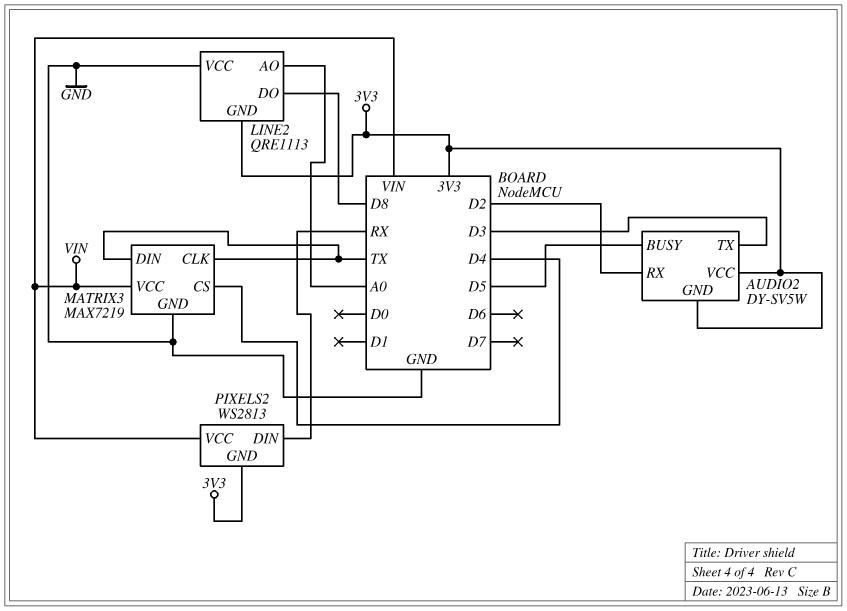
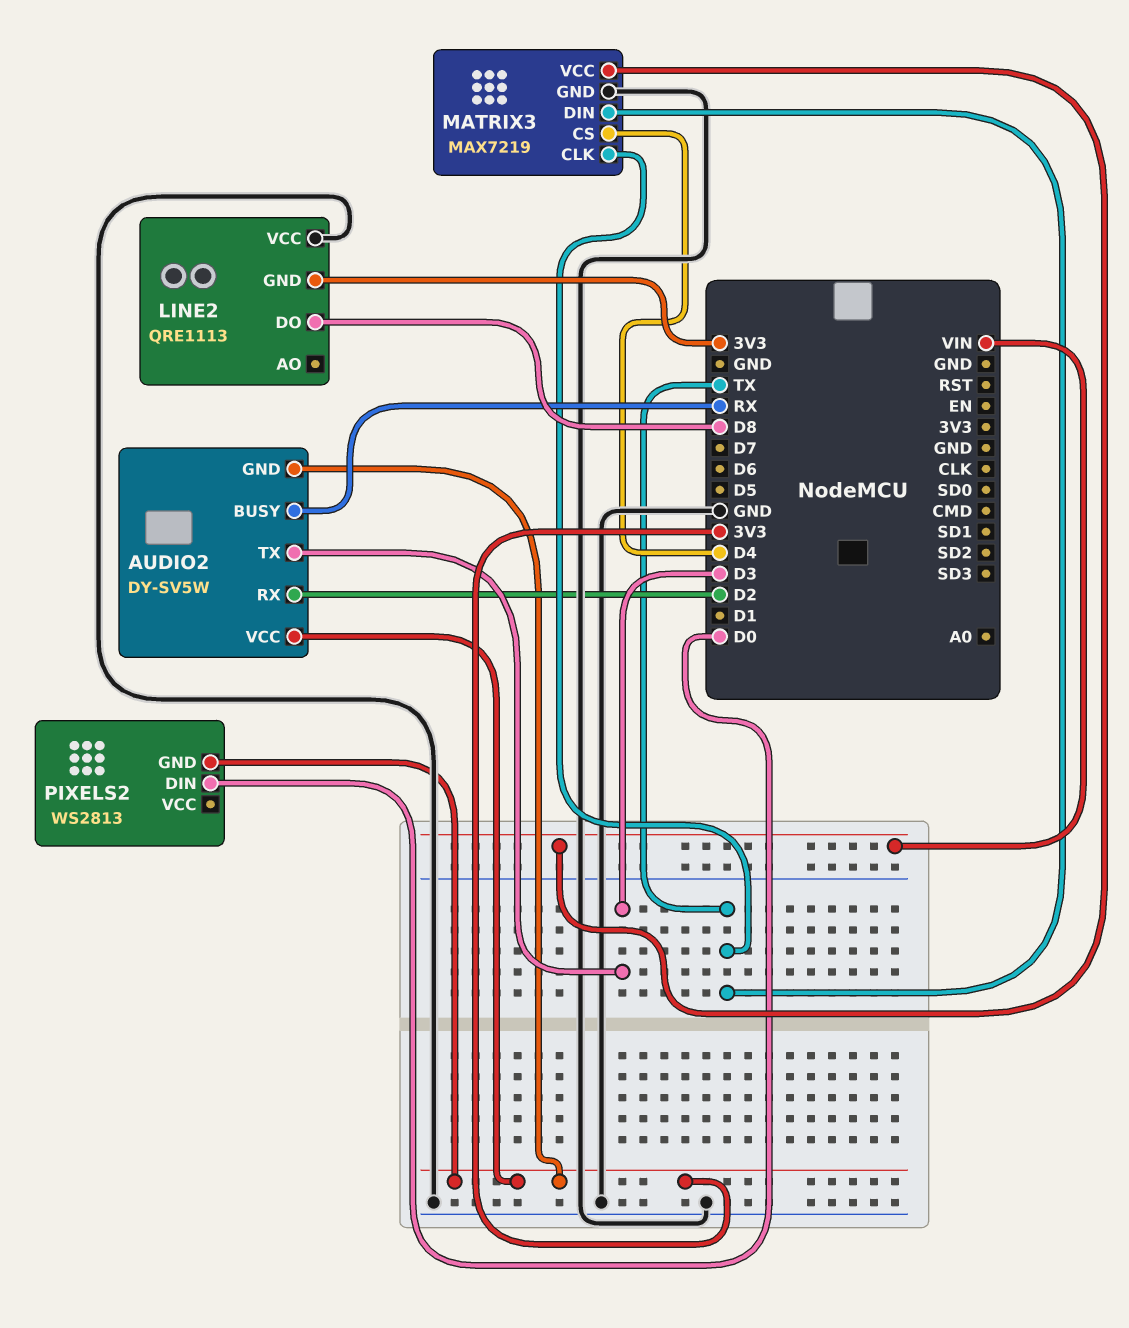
AUDIO2 pin BUSY: D5 -> RX
LINE2 pin AO: A0 -> none
PIXELS2 pin DIN: RX -> D0
PIXELS2 pin VCC: VIN -> none

